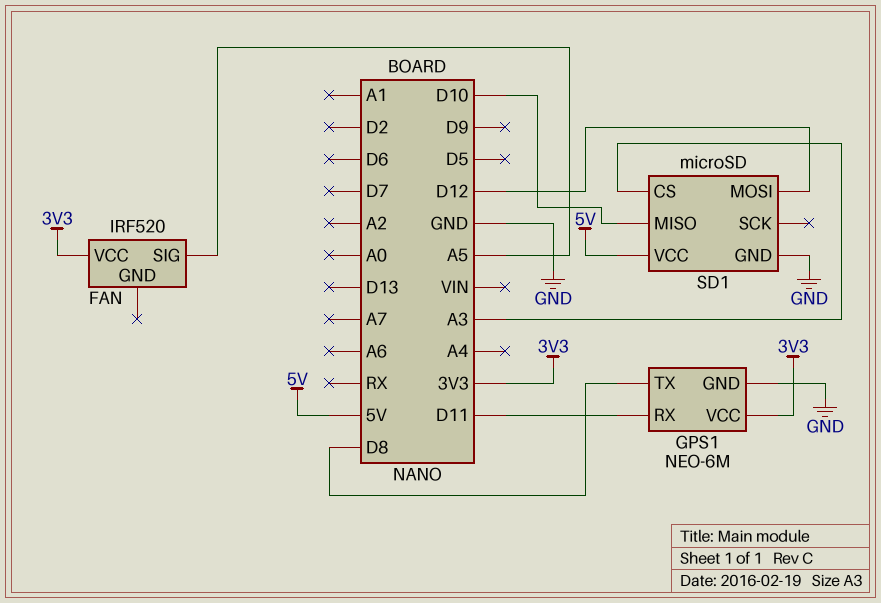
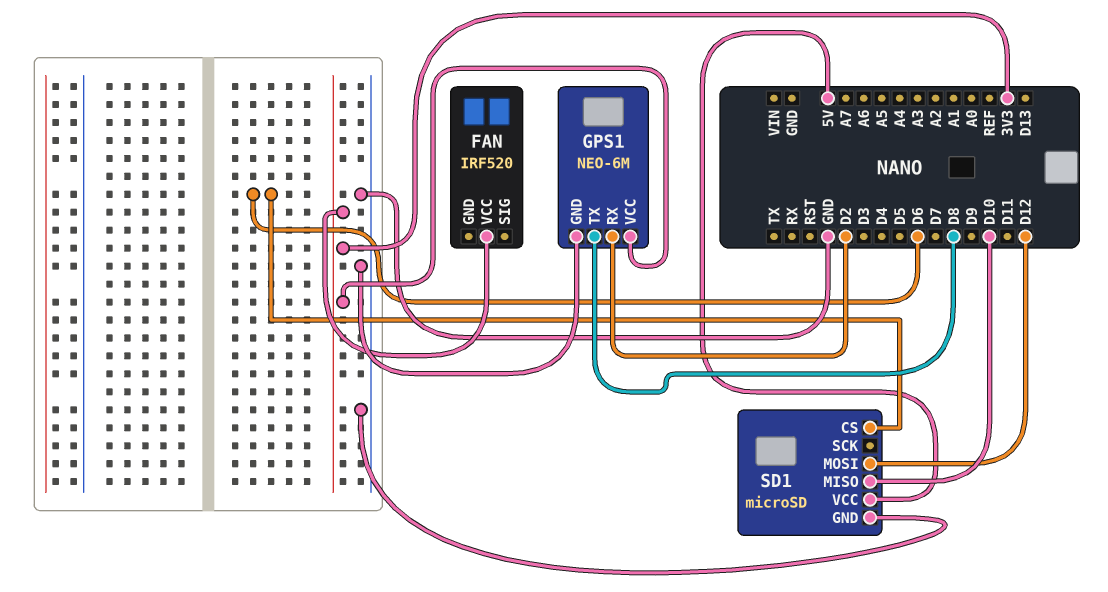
FAN pin SIG: A5 -> none
GPS1 pin RX: D11 -> D2
SD1 pin CS: A3 -> D6

